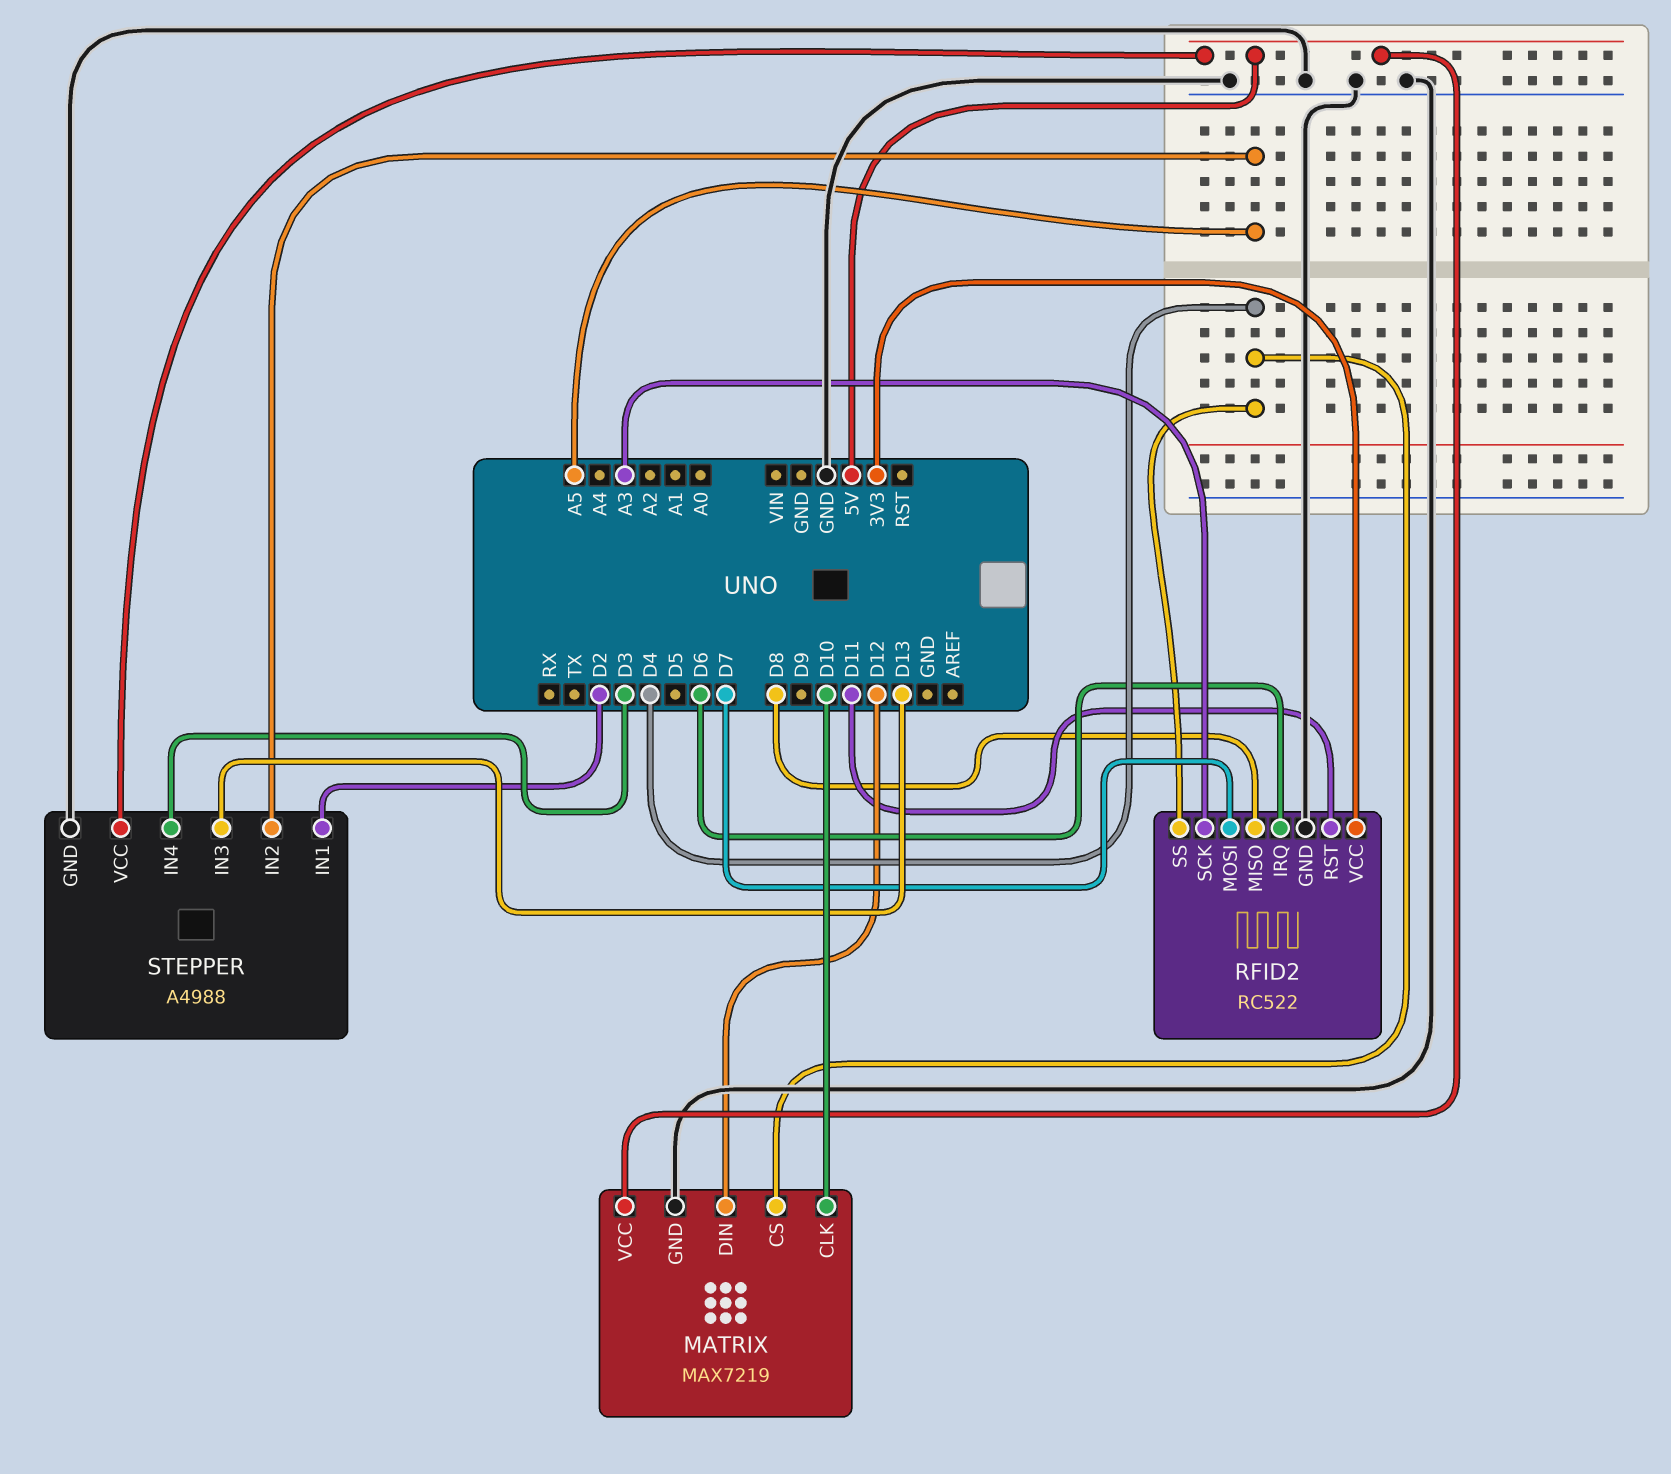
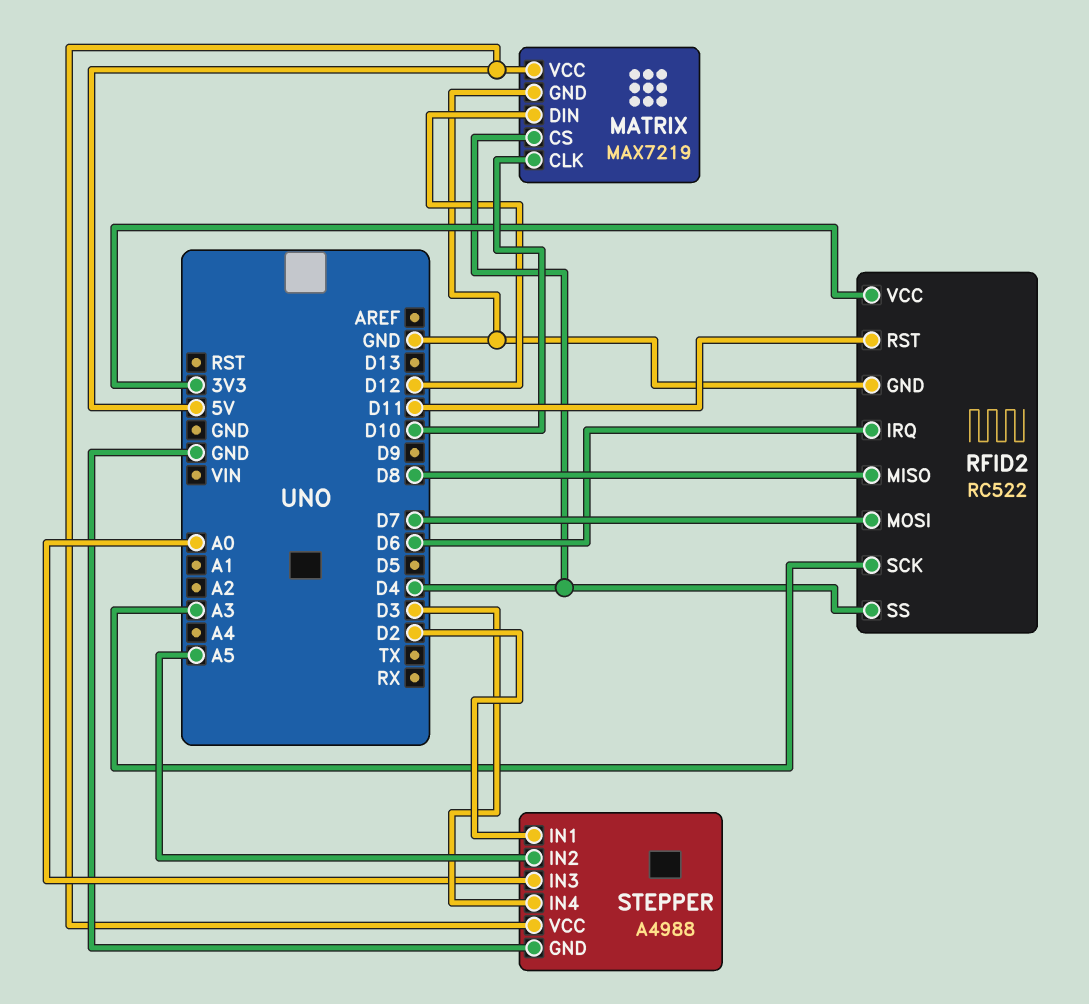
STEPPER pin IN3: D13 -> A0

